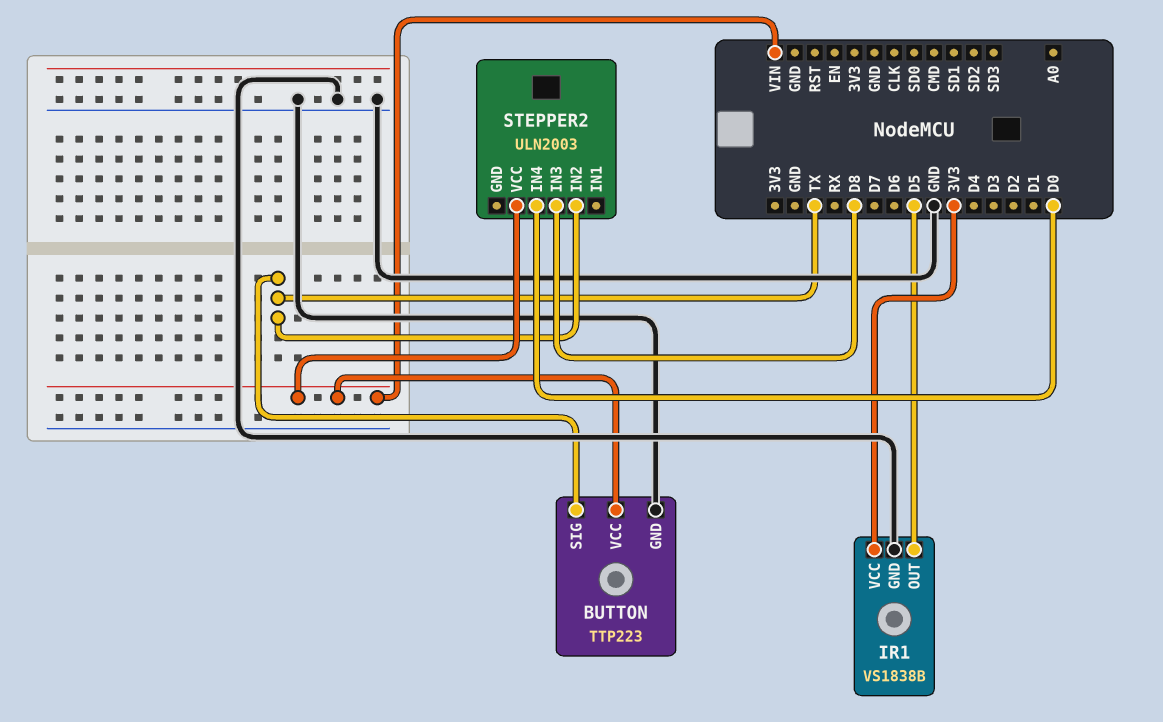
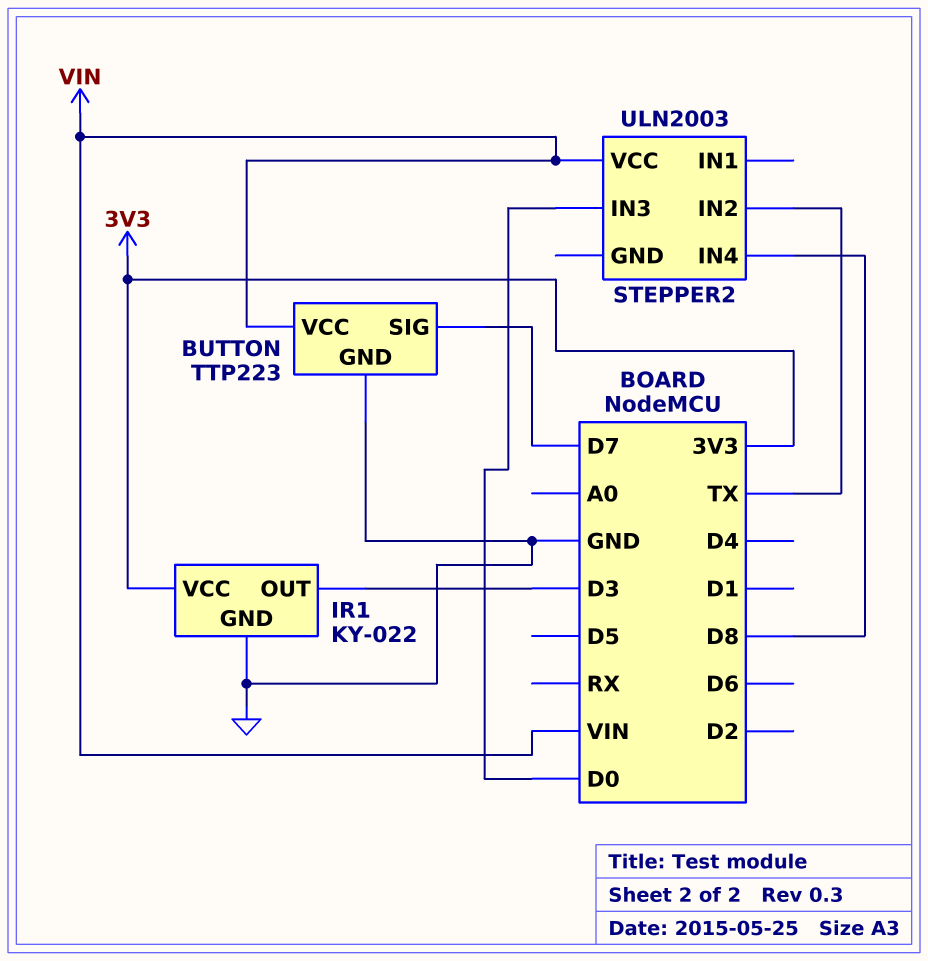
BUTTON pin SIG: TX -> D7
IR1: VS1838B -> KY-022
IR1 pin OUT: D5 -> D3
STEPPER2 pin IN3: D8 -> D0
STEPPER2 pin IN4: D0 -> D8

